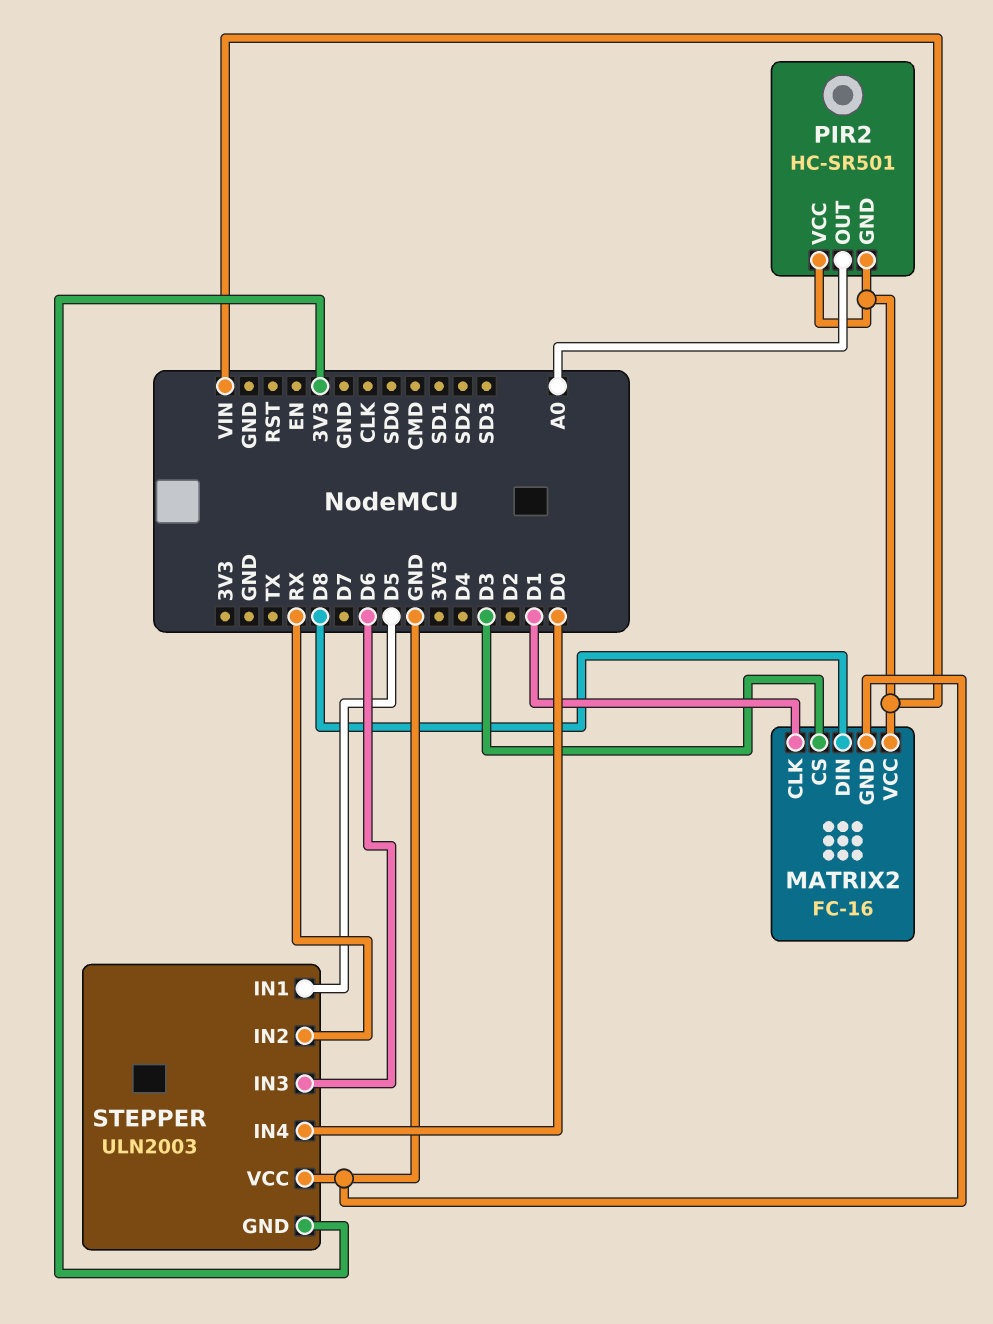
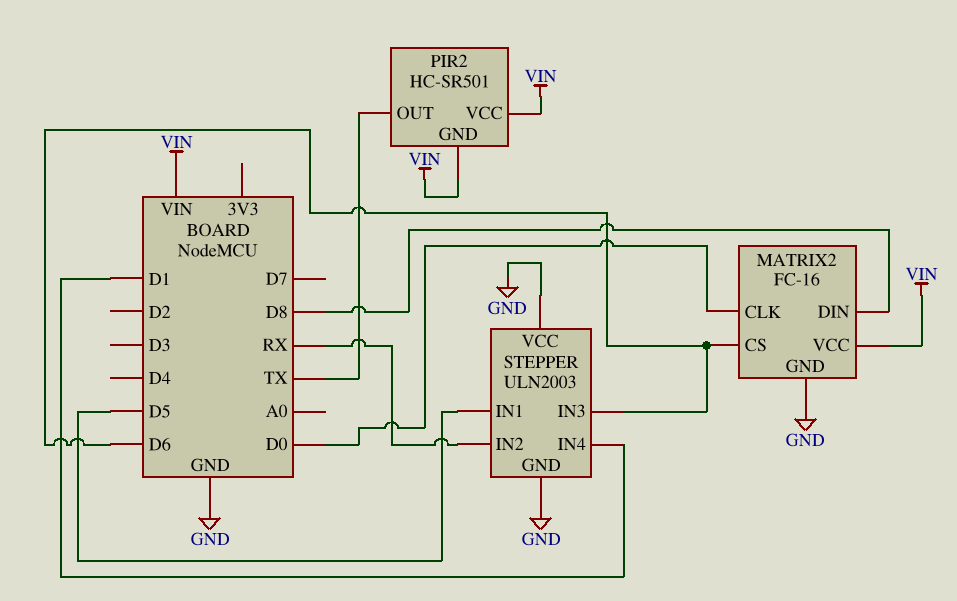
MATRIX2 pin CLK: D1 -> D0
MATRIX2 pin CS: D3 -> D6
PIR2 pin OUT: A0 -> TX
STEPPER pin GND: 3V3 -> GND
STEPPER pin IN4: D0 -> D1

